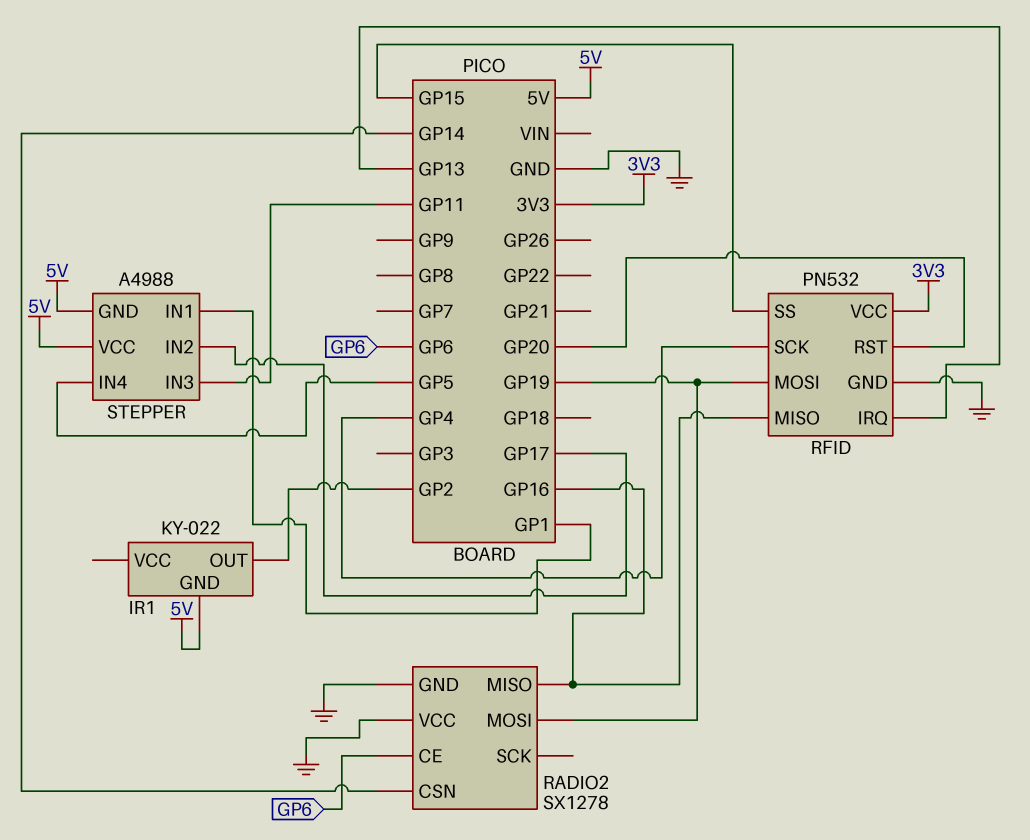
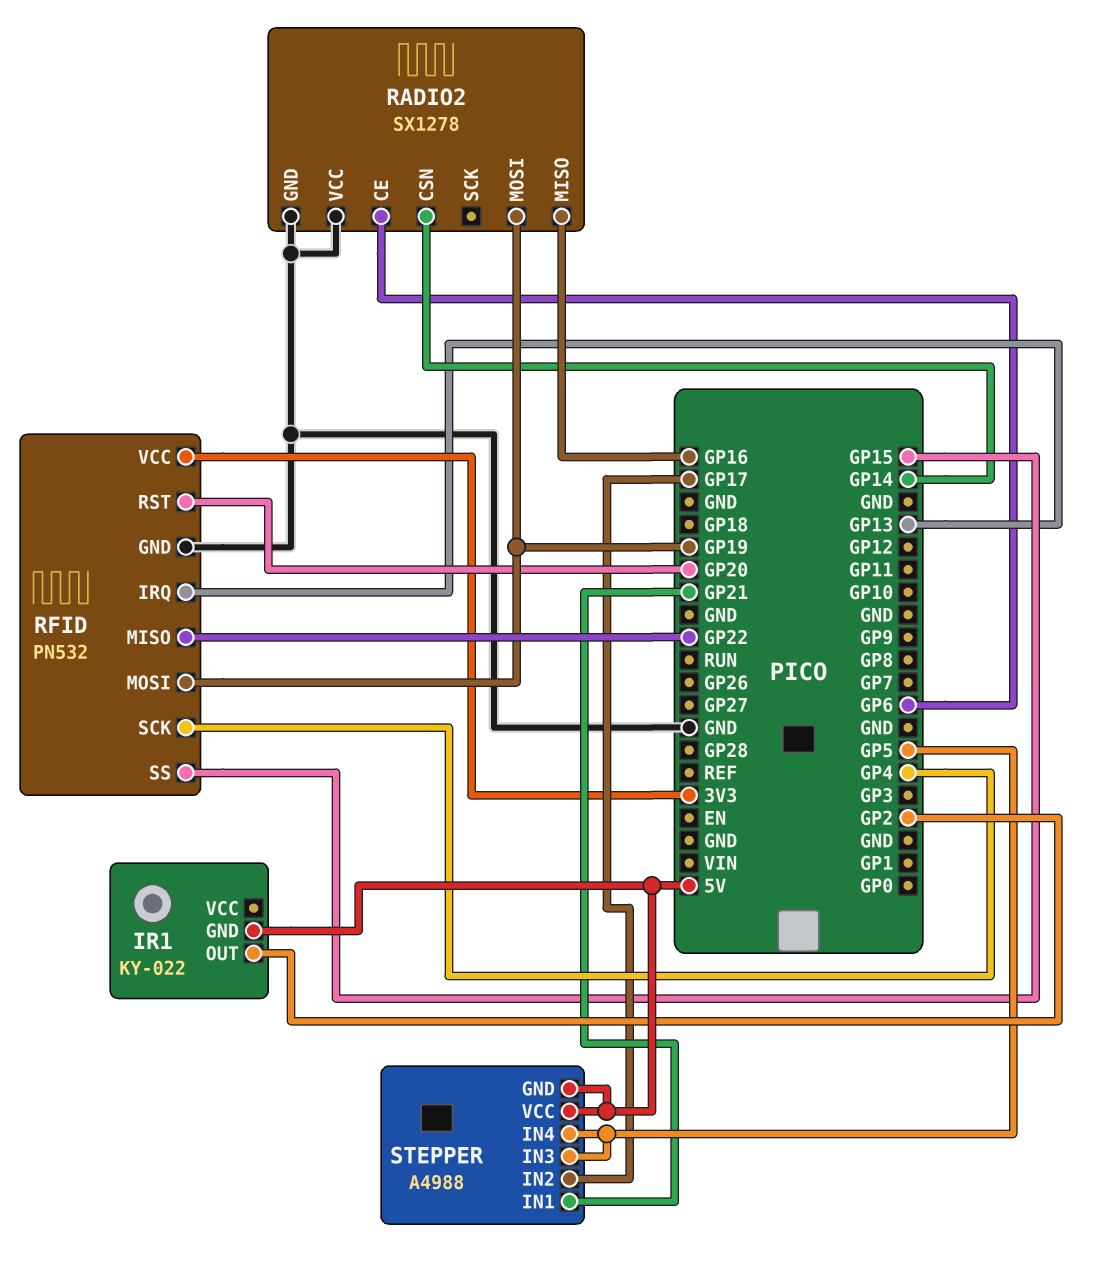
RFID pin MISO: GP16 -> GP22
STEPPER pin IN1: GP1 -> GP21
STEPPER pin IN3: GP11 -> GP5

